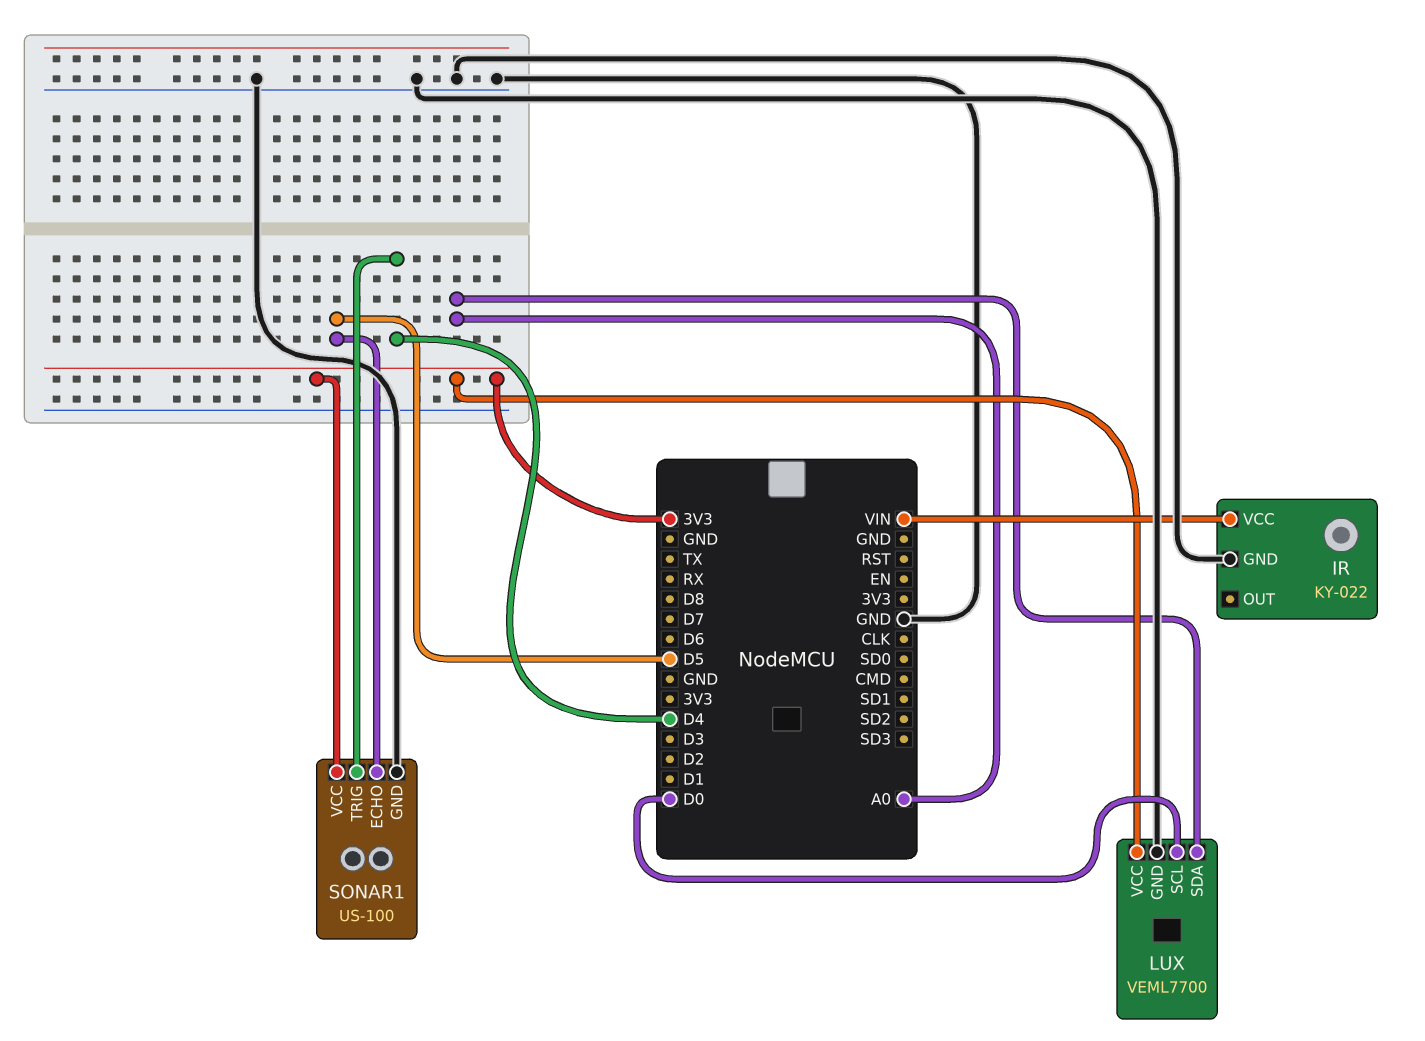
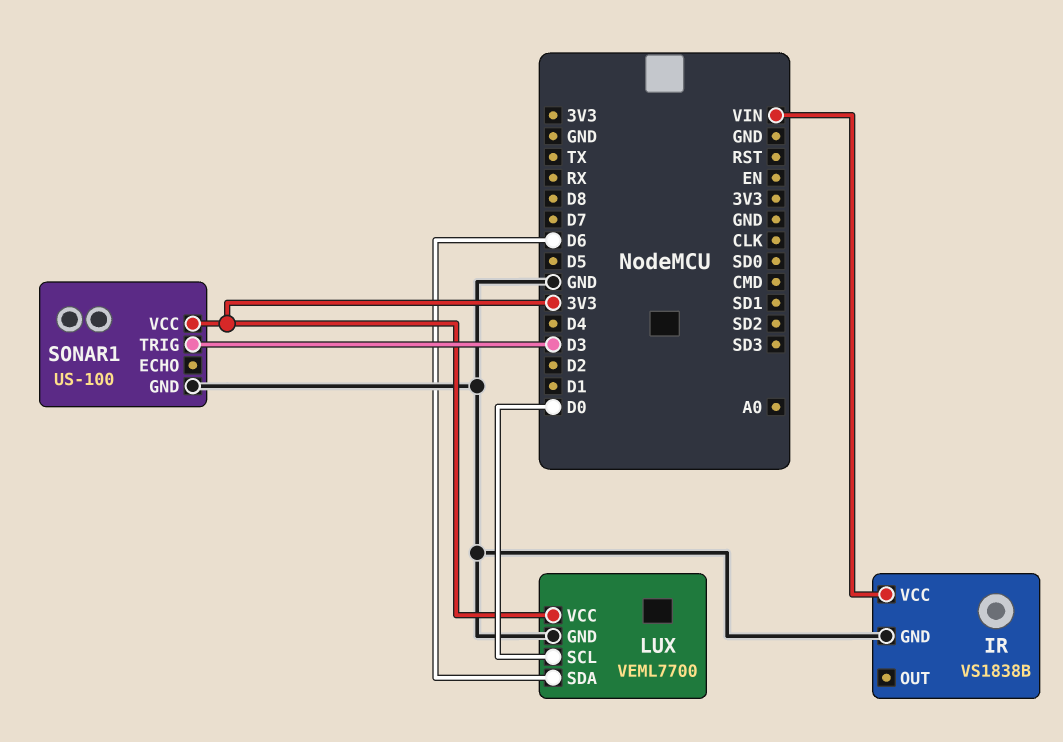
IR: KY-022 -> VS1838B
LUX pin SDA: A0 -> D6
SONAR1 pin ECHO: D5 -> none
SONAR1 pin TRIG: D4 -> D3

